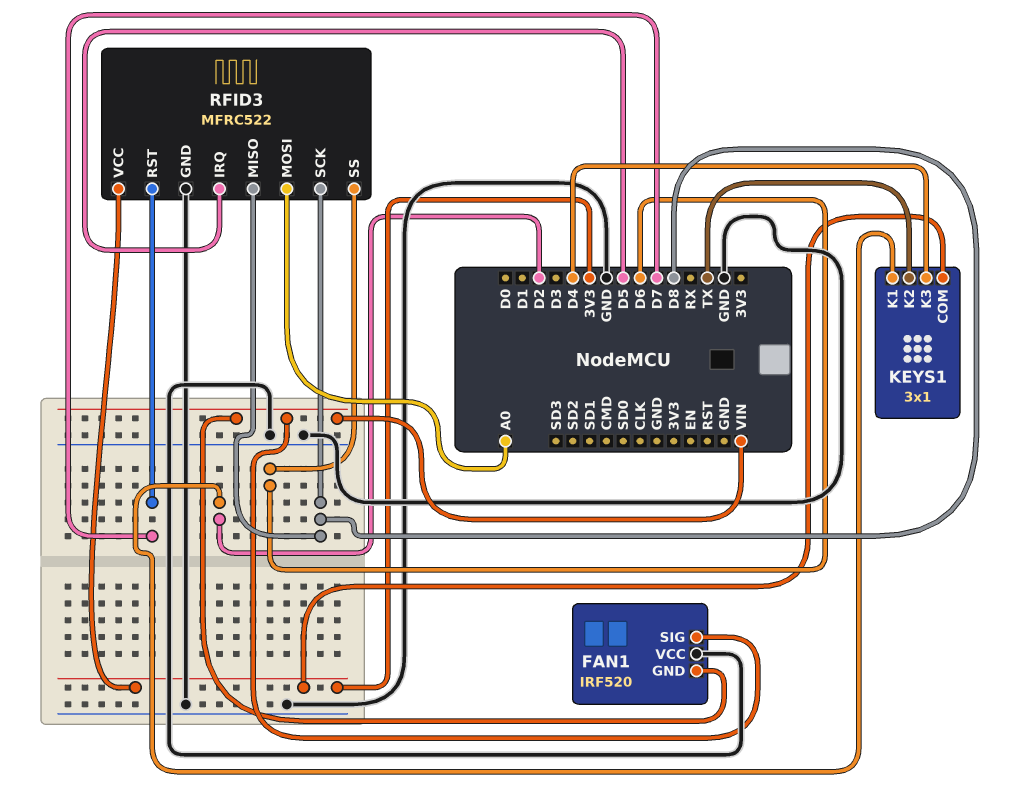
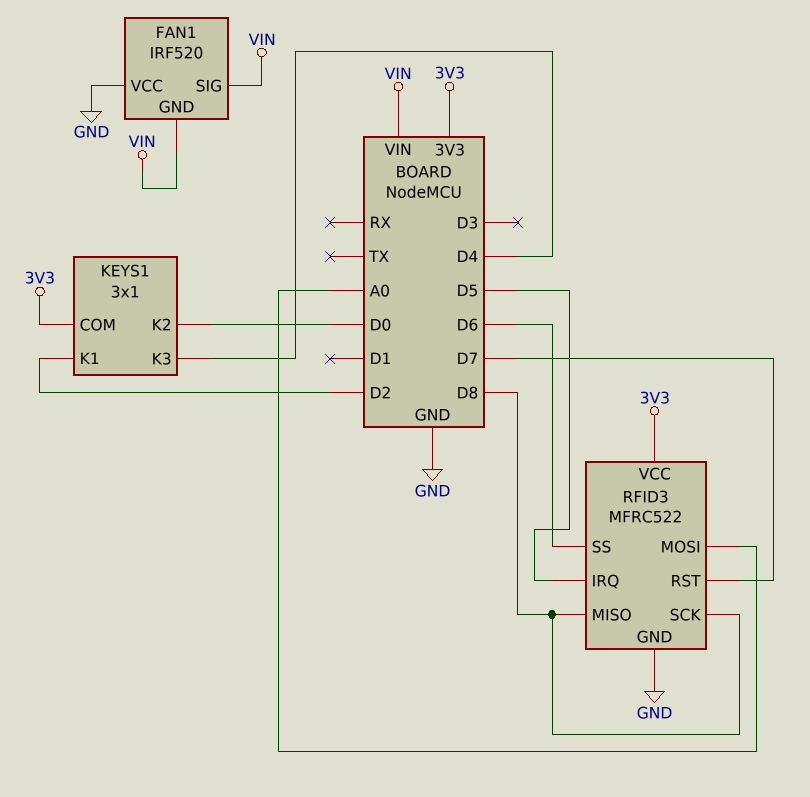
KEYS1 pin K2: TX -> D0

